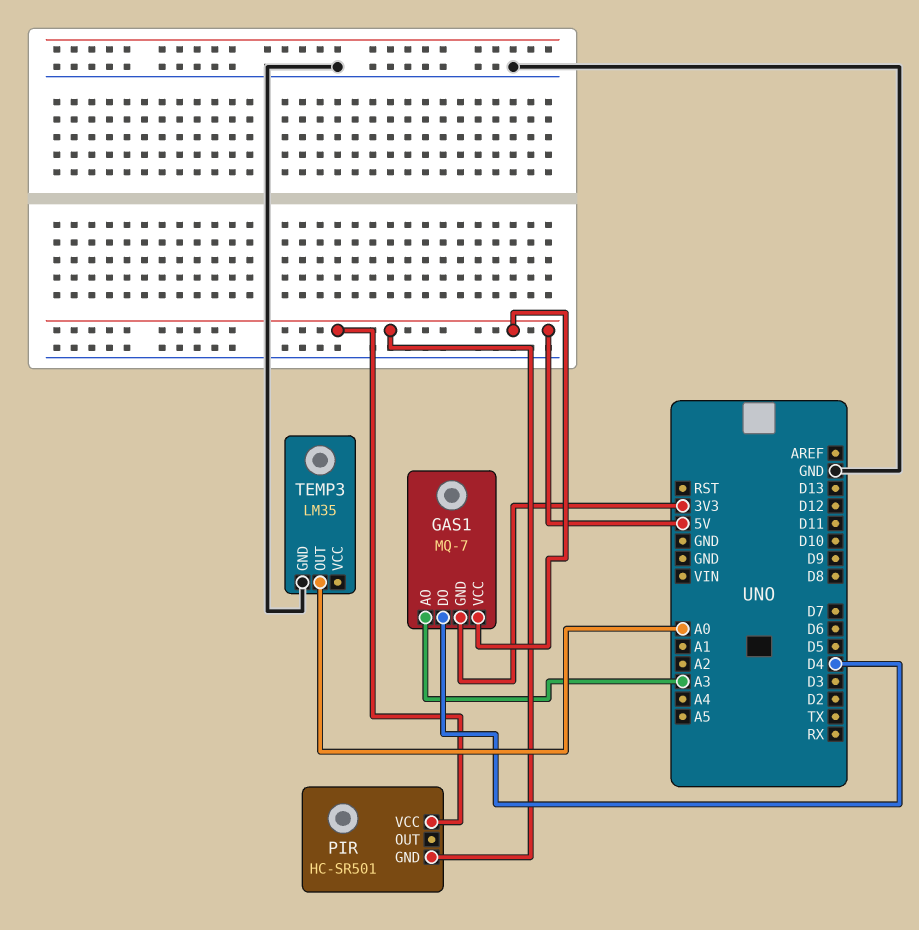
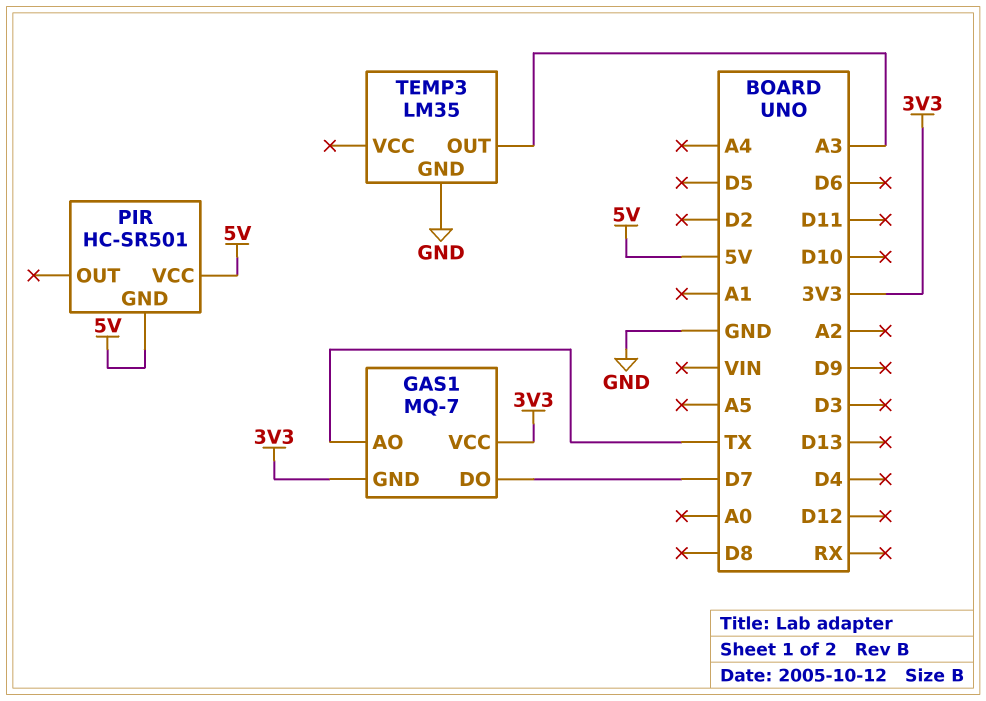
GAS1 pin AO: A3 -> TX
GAS1 pin DO: D4 -> D7
GAS1 pin VCC: 5V -> 3V3
TEMP3 pin OUT: A0 -> A3

